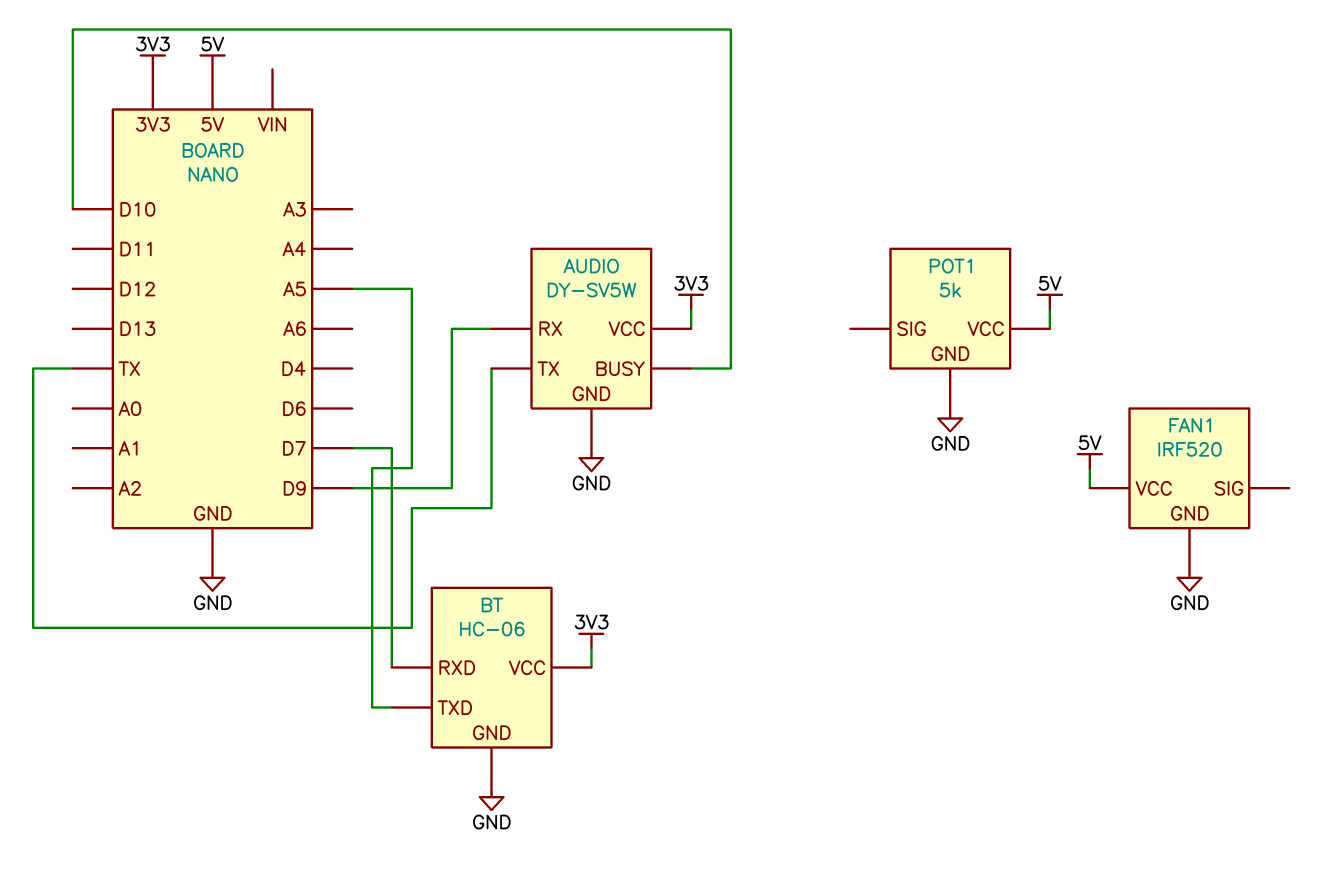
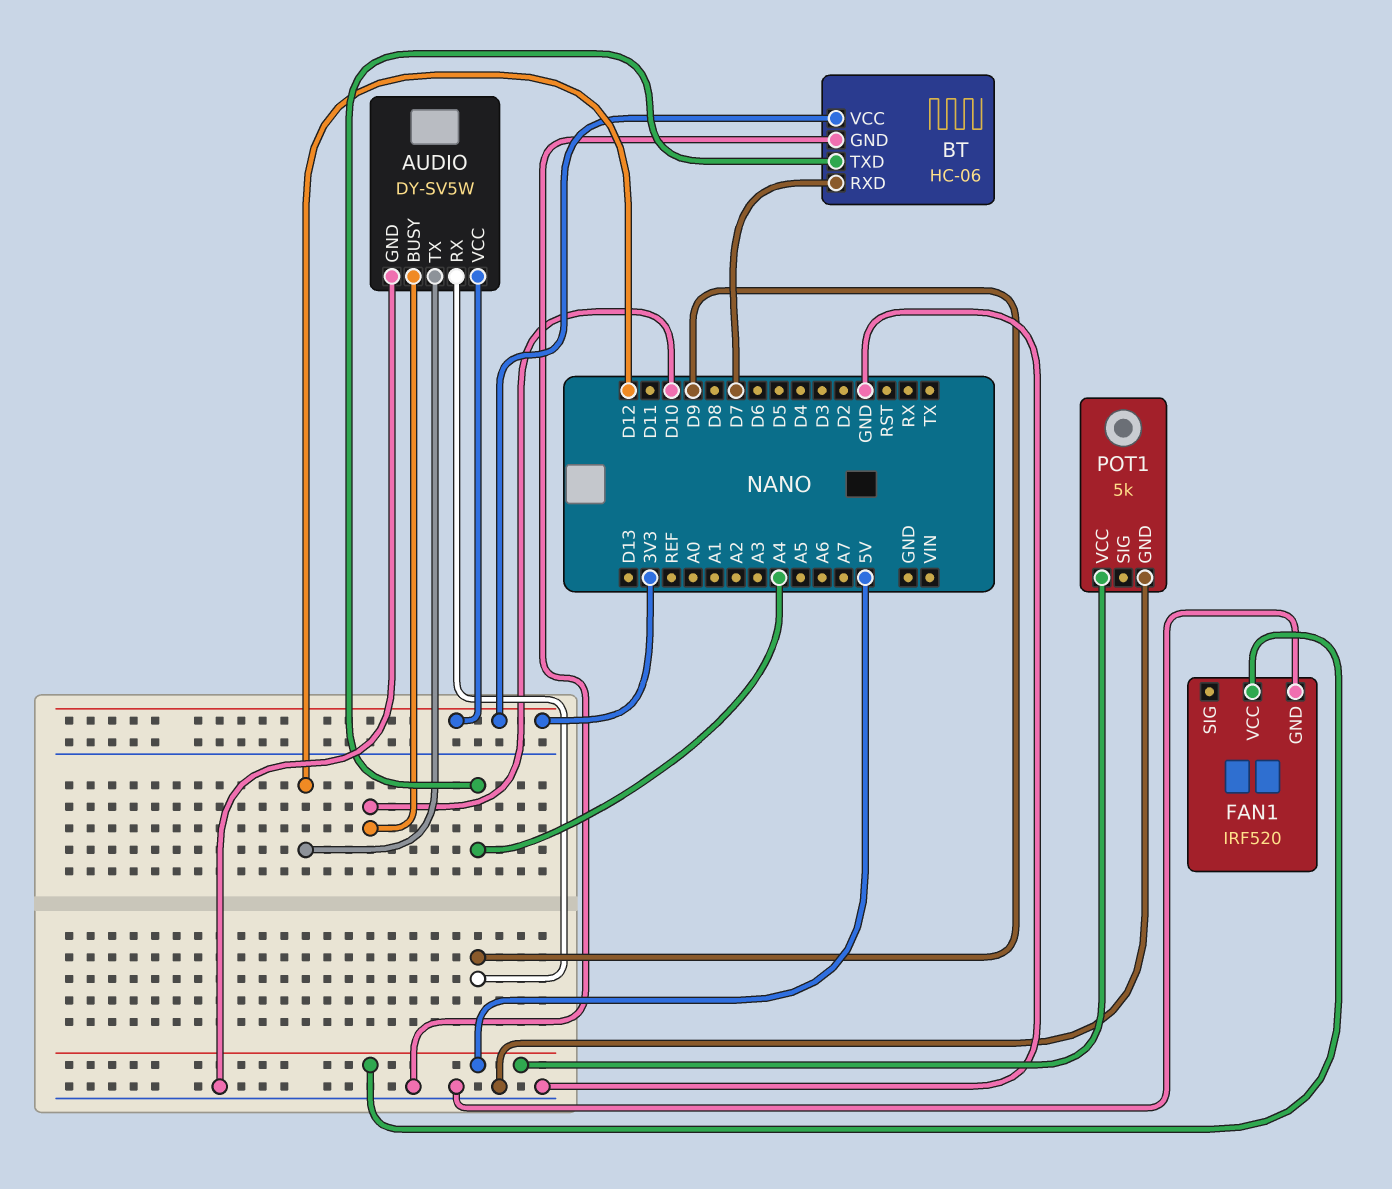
AUDIO pin TX: TX -> D12
BT pin TXD: A5 -> A4

